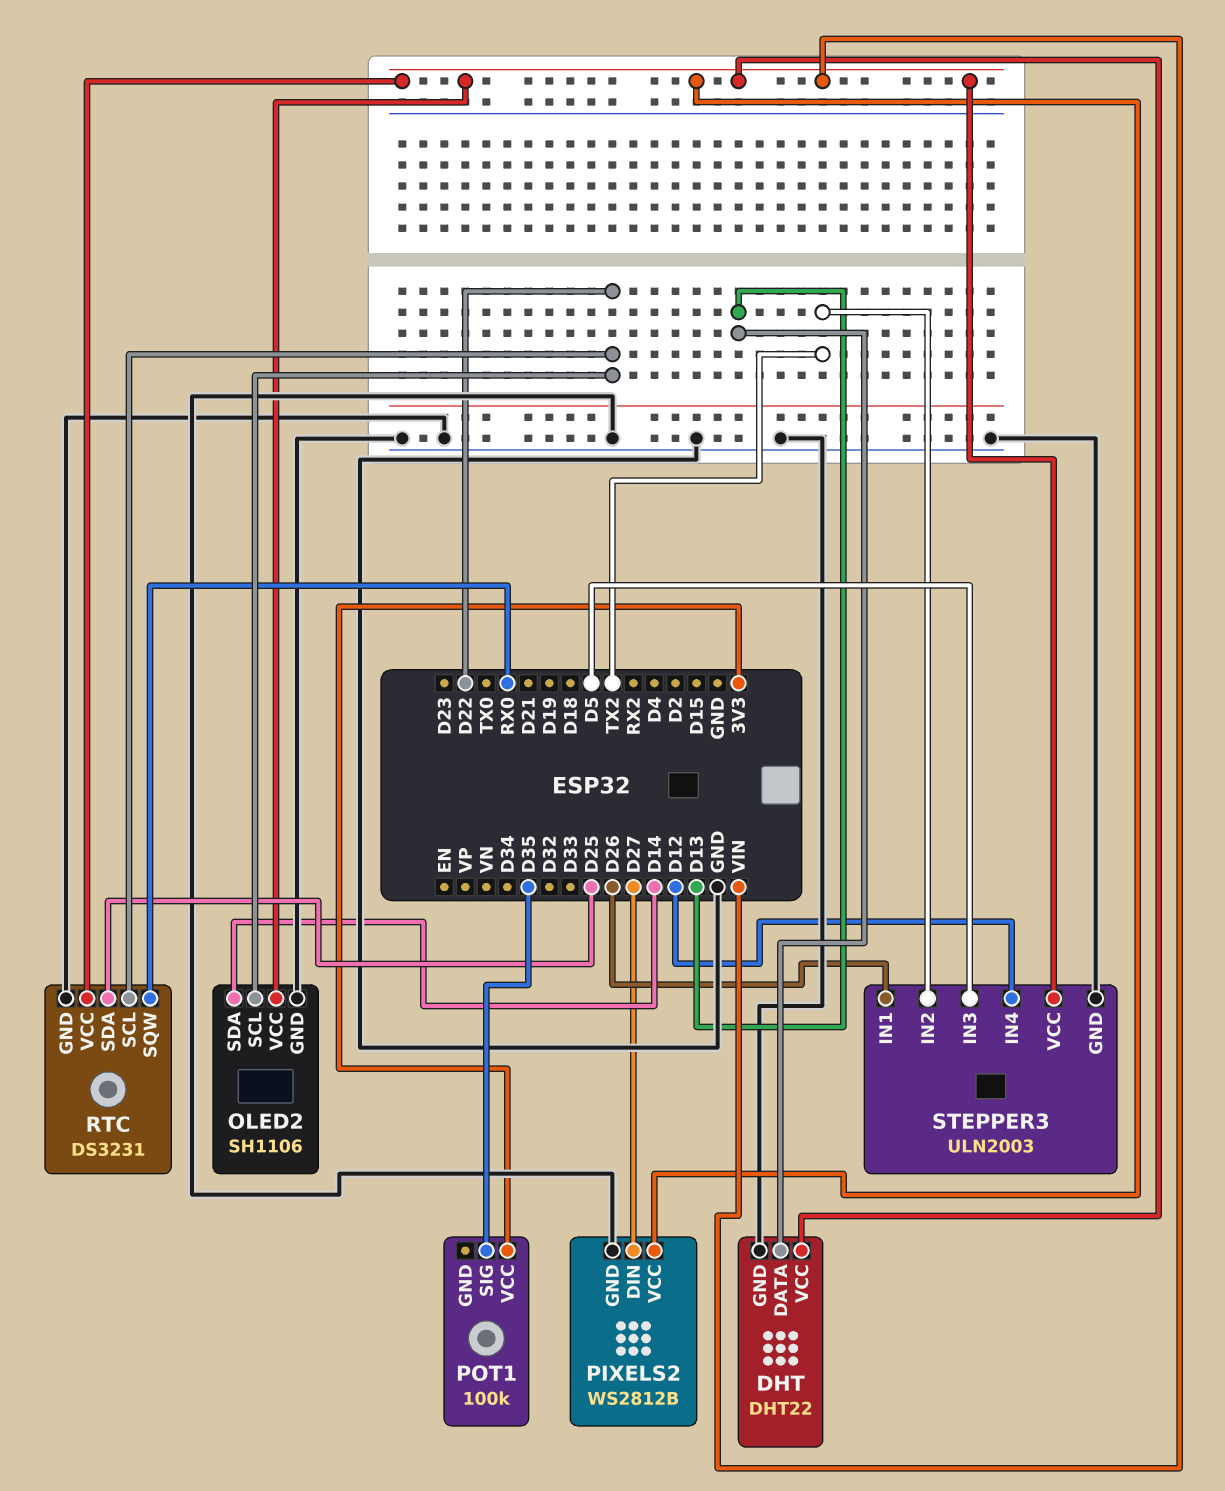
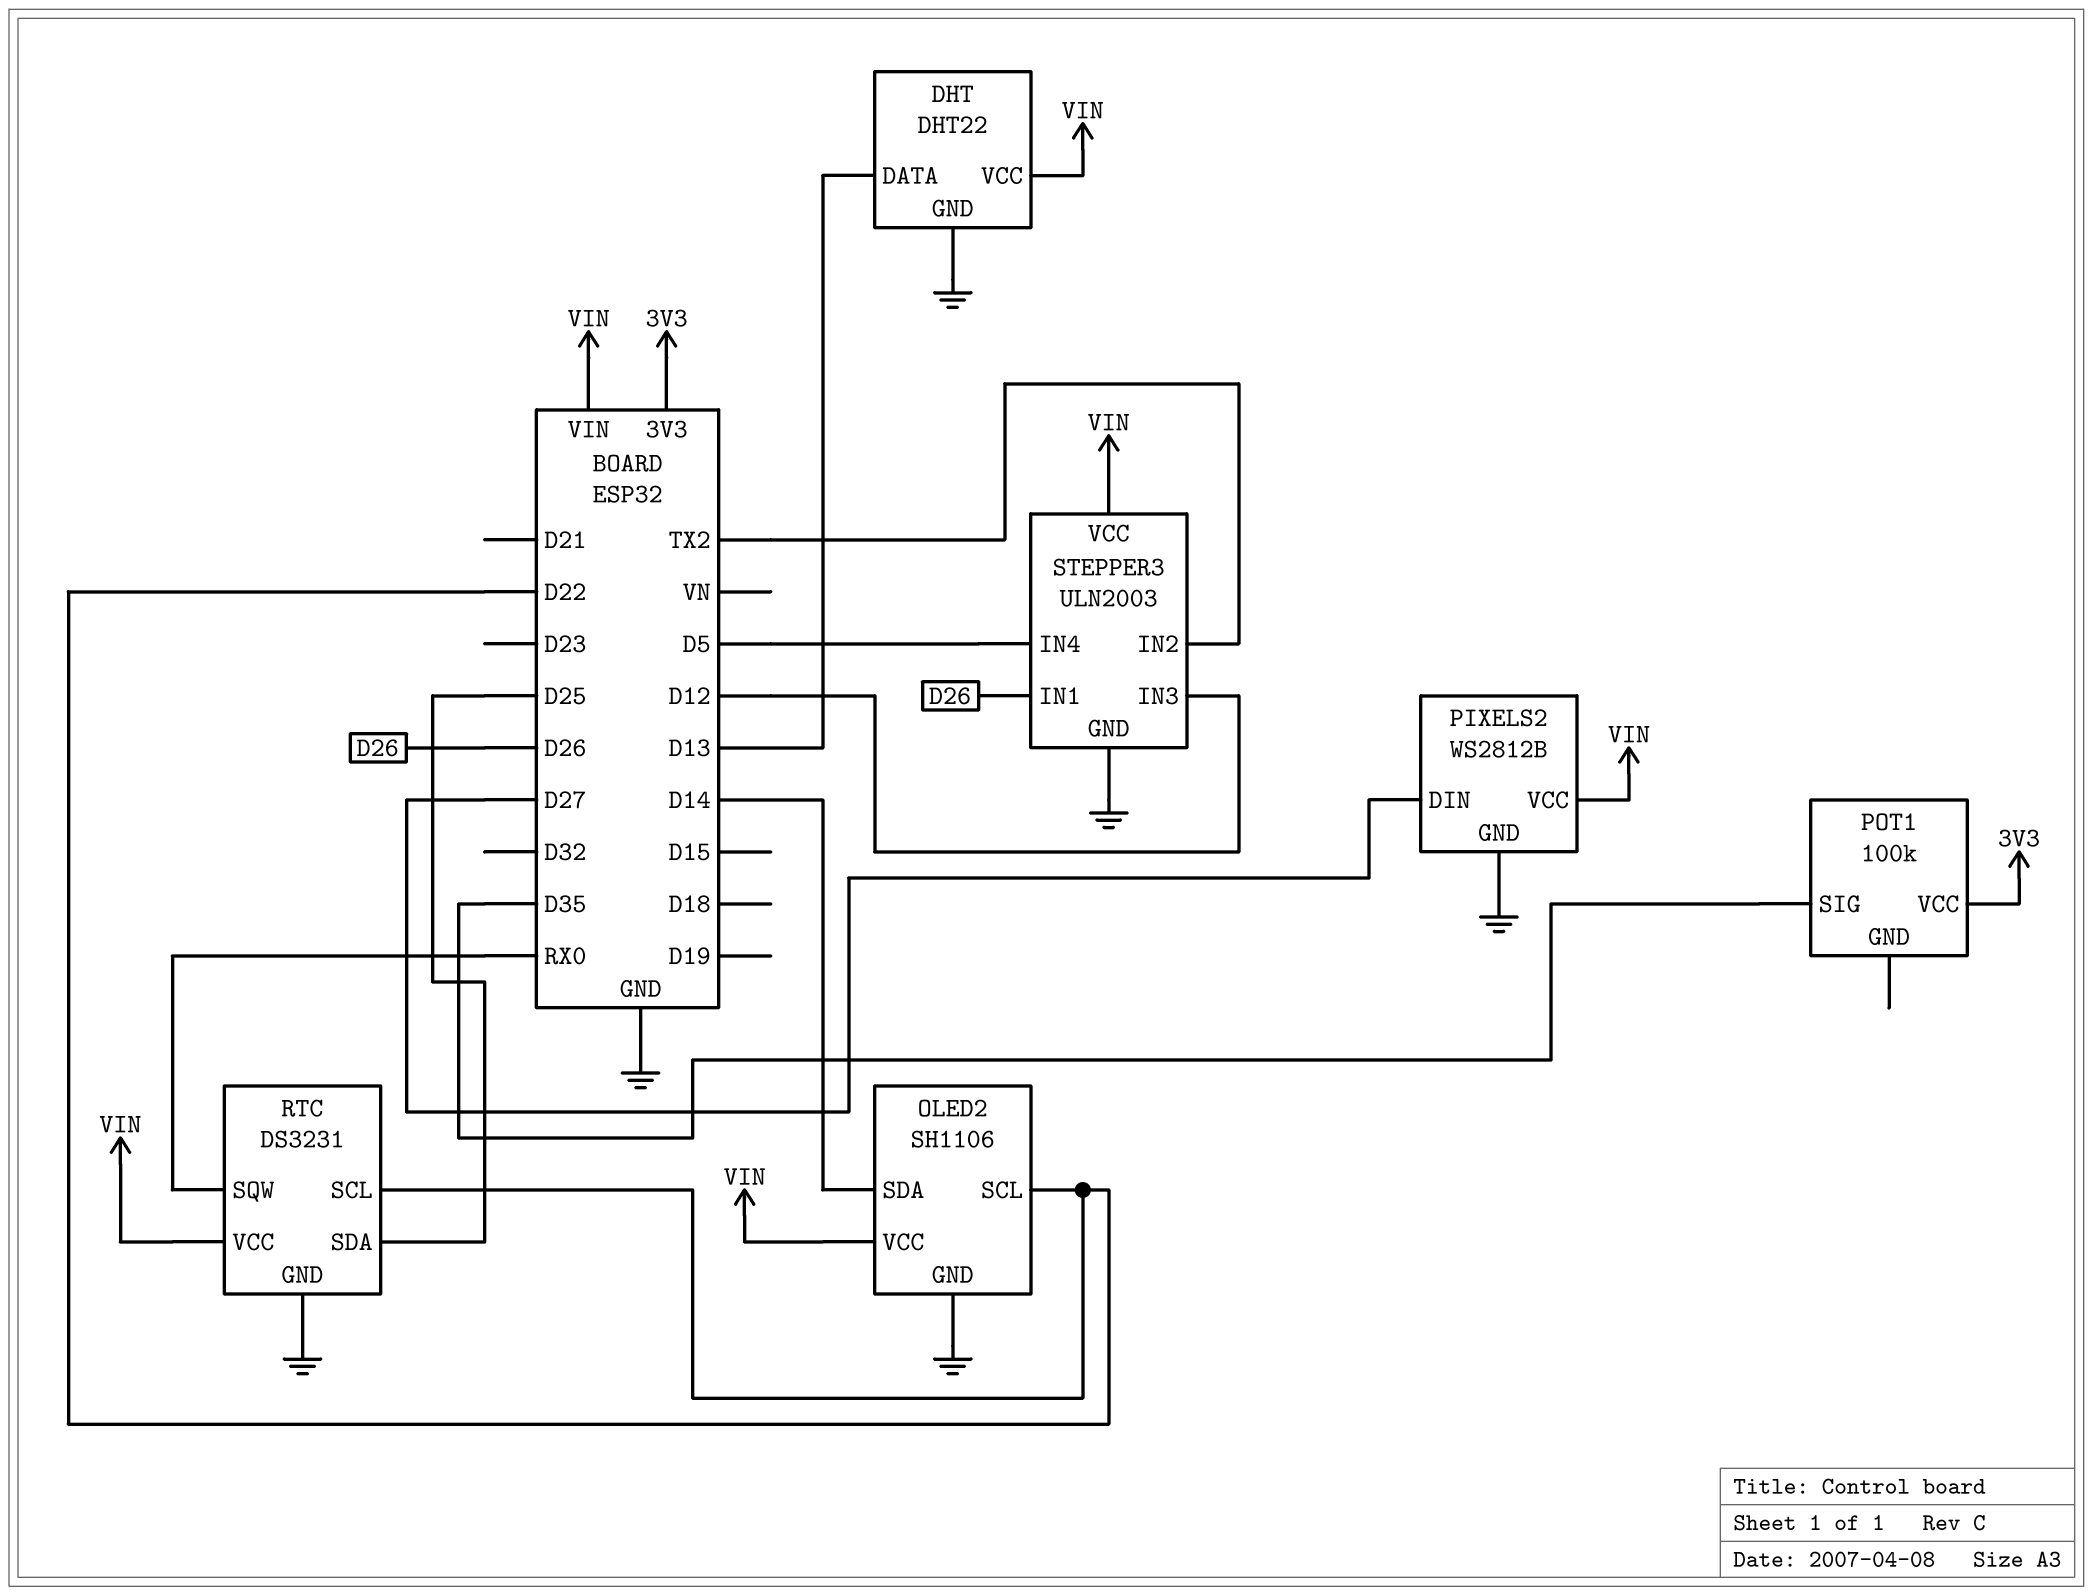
STEPPER3 pin IN3: D5 -> D12
STEPPER3 pin IN4: D12 -> D5

